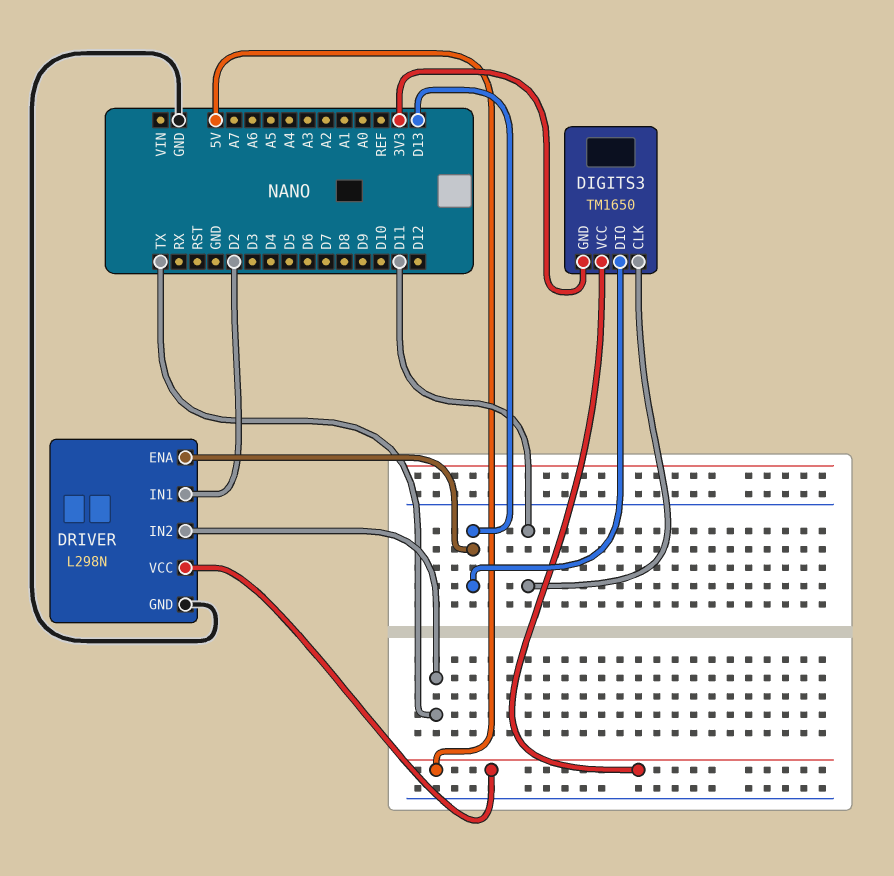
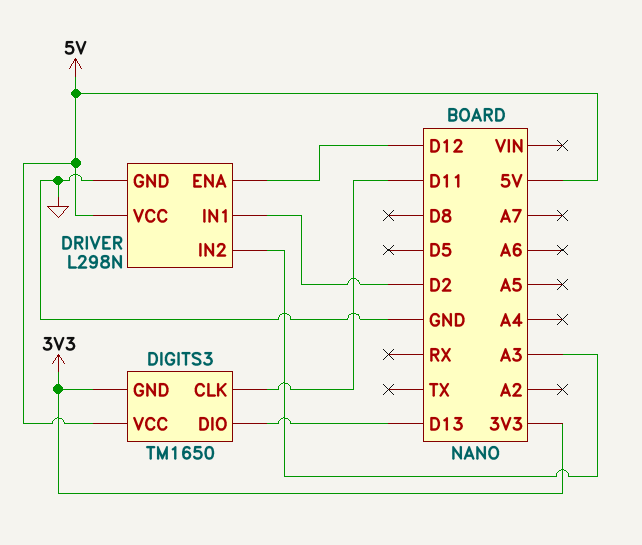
DRIVER pin ENA: D13 -> D12
DRIVER pin IN2: TX -> A3

